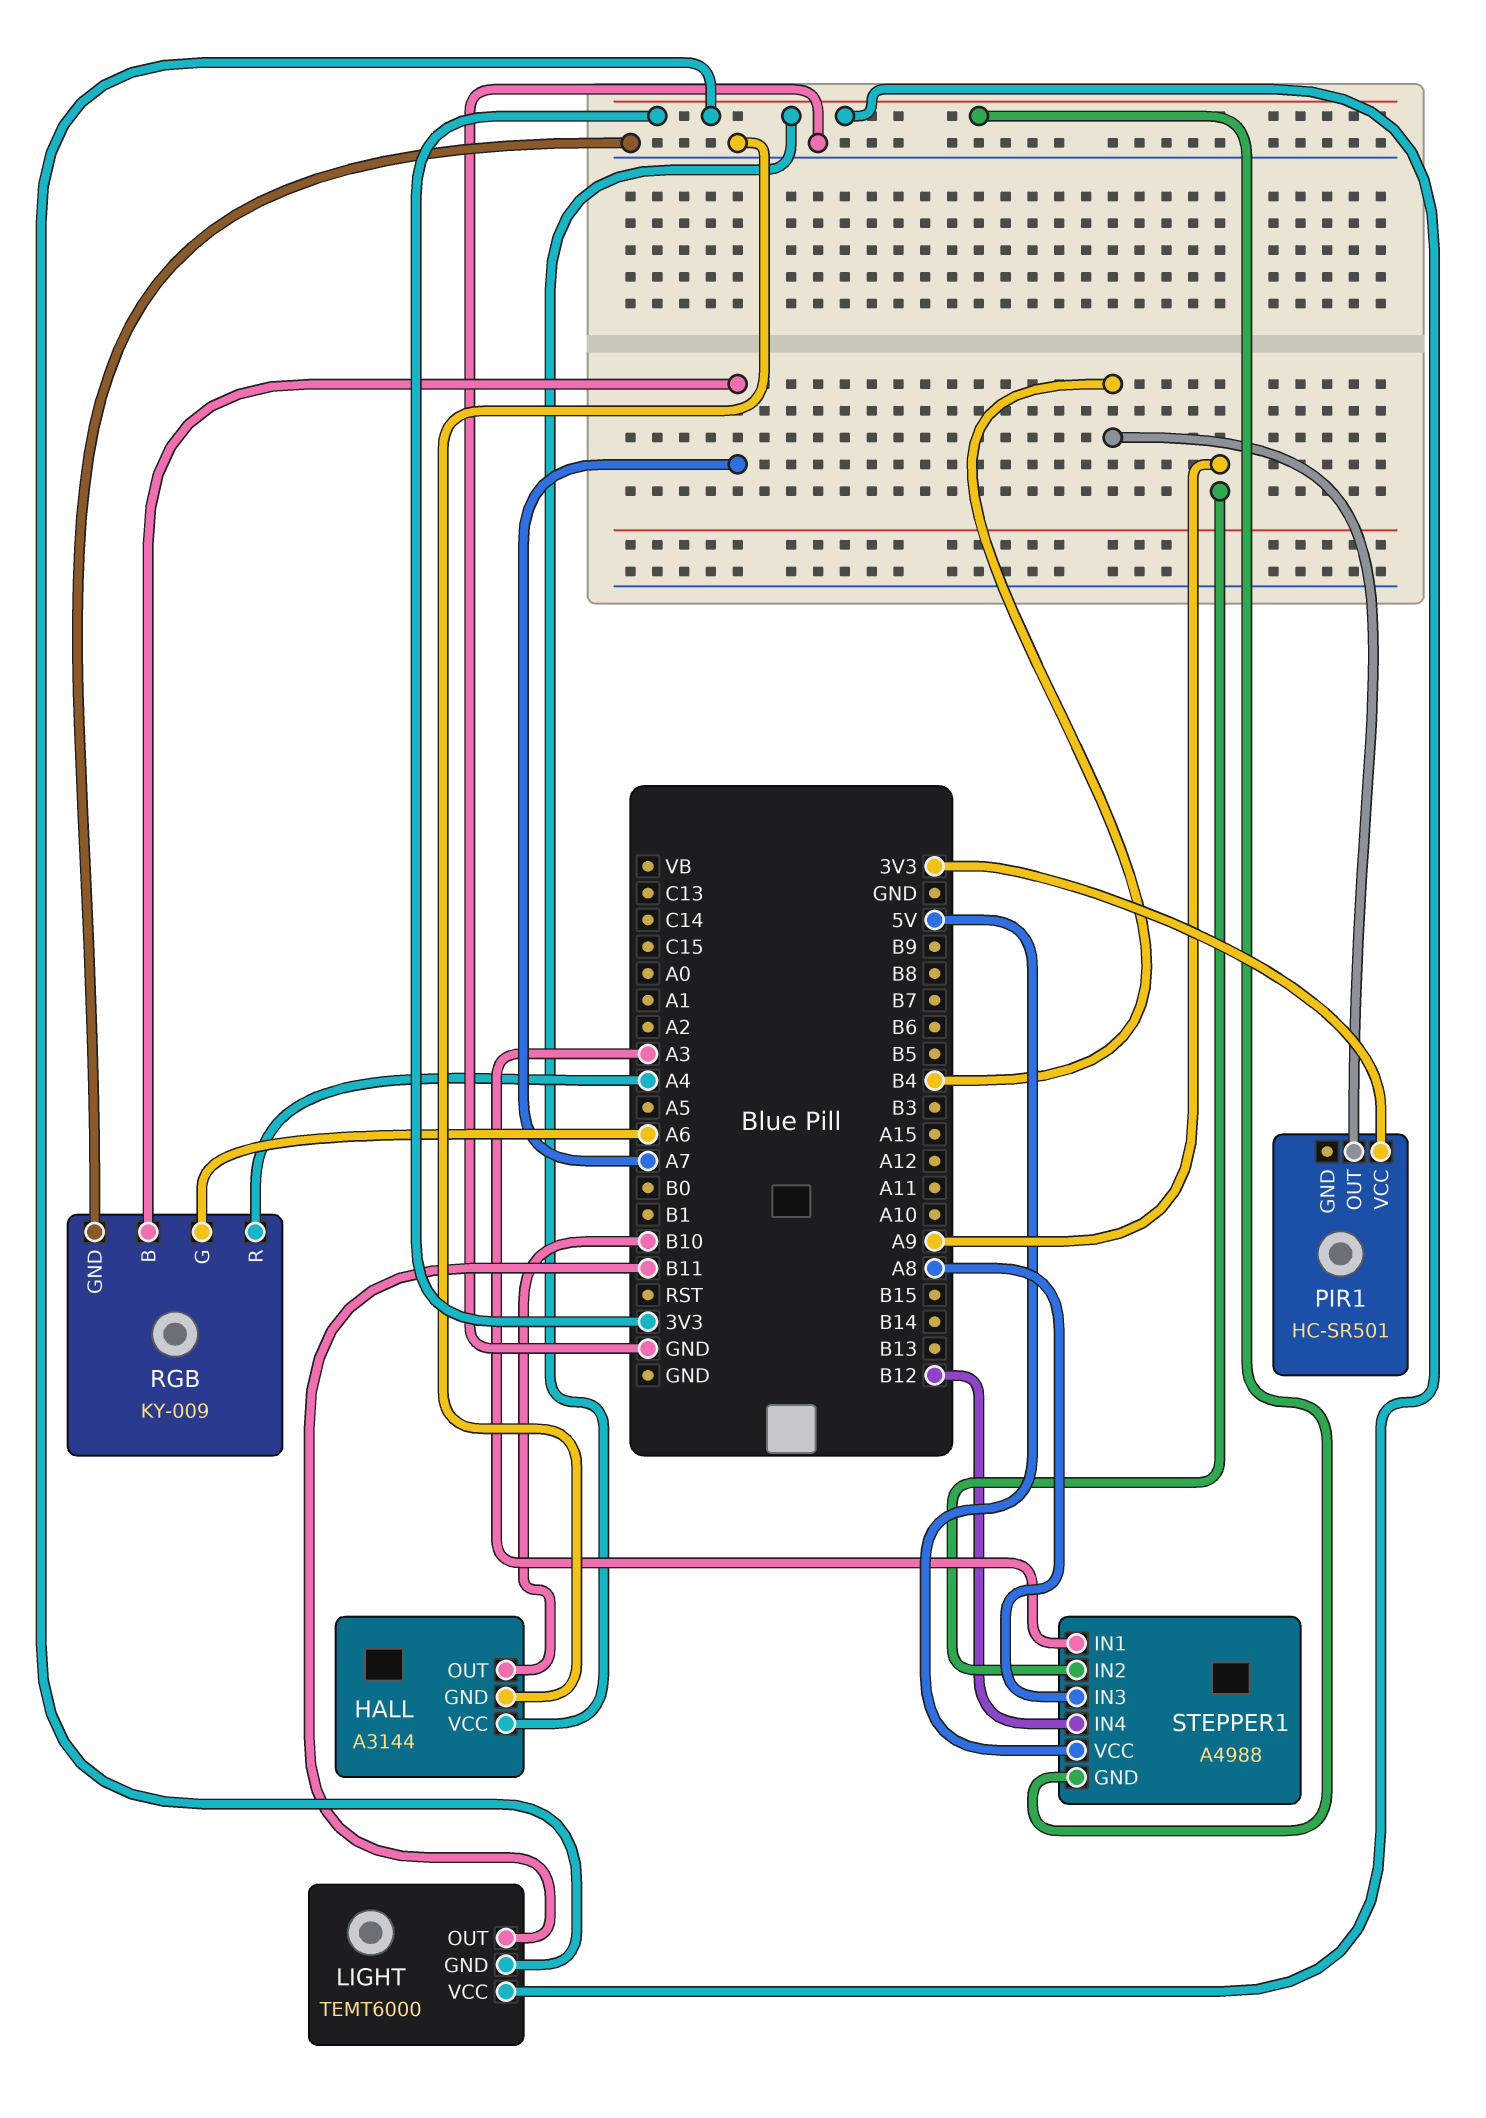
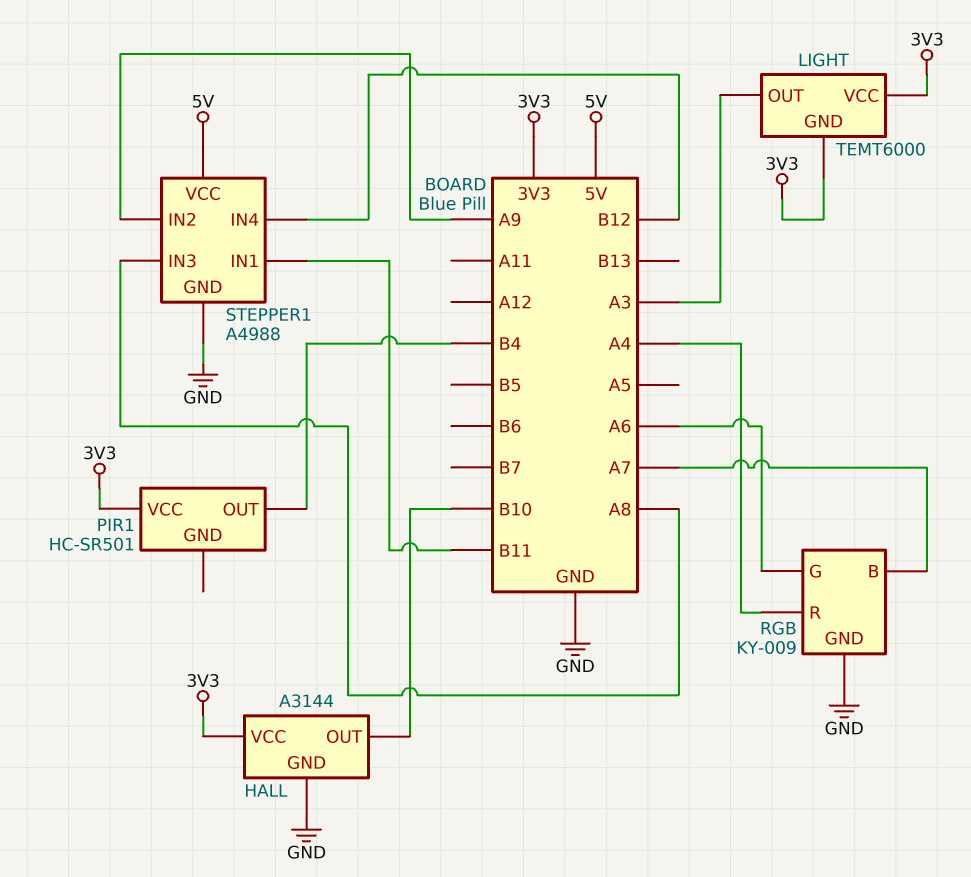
LIGHT pin OUT: B11 -> A3
STEPPER1 pin GND: 3V3 -> GND
STEPPER1 pin IN1: A3 -> B11

